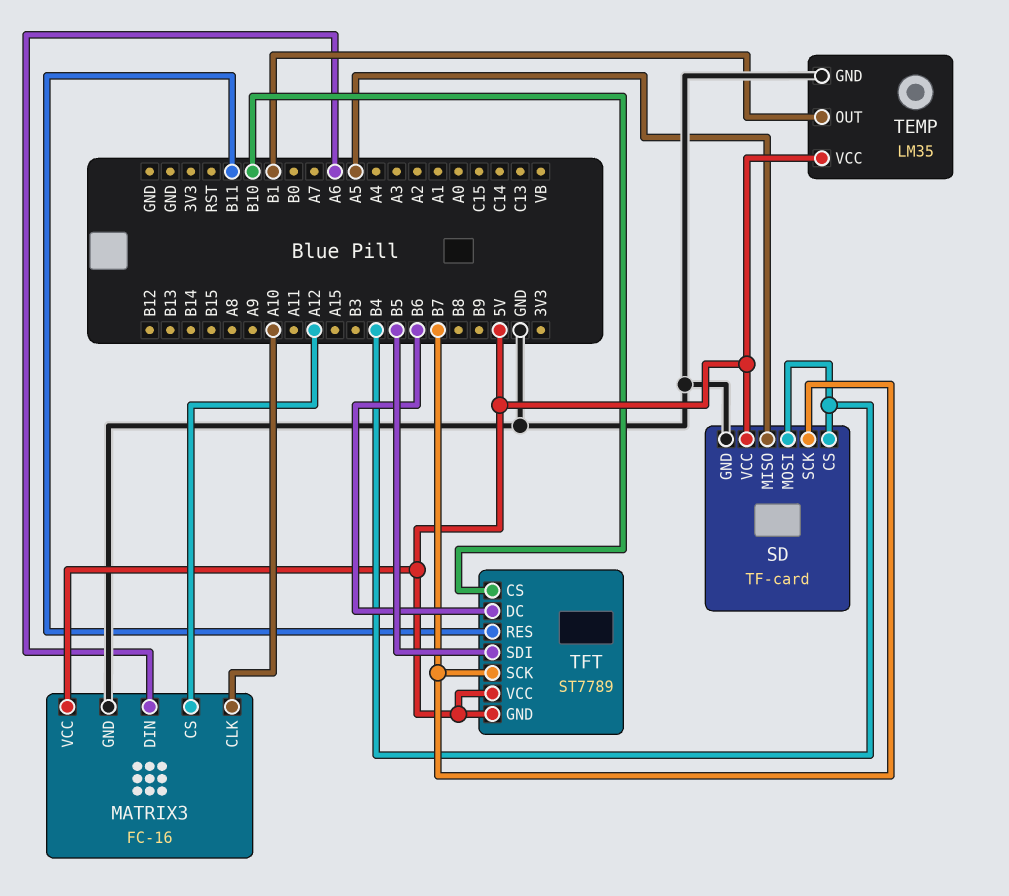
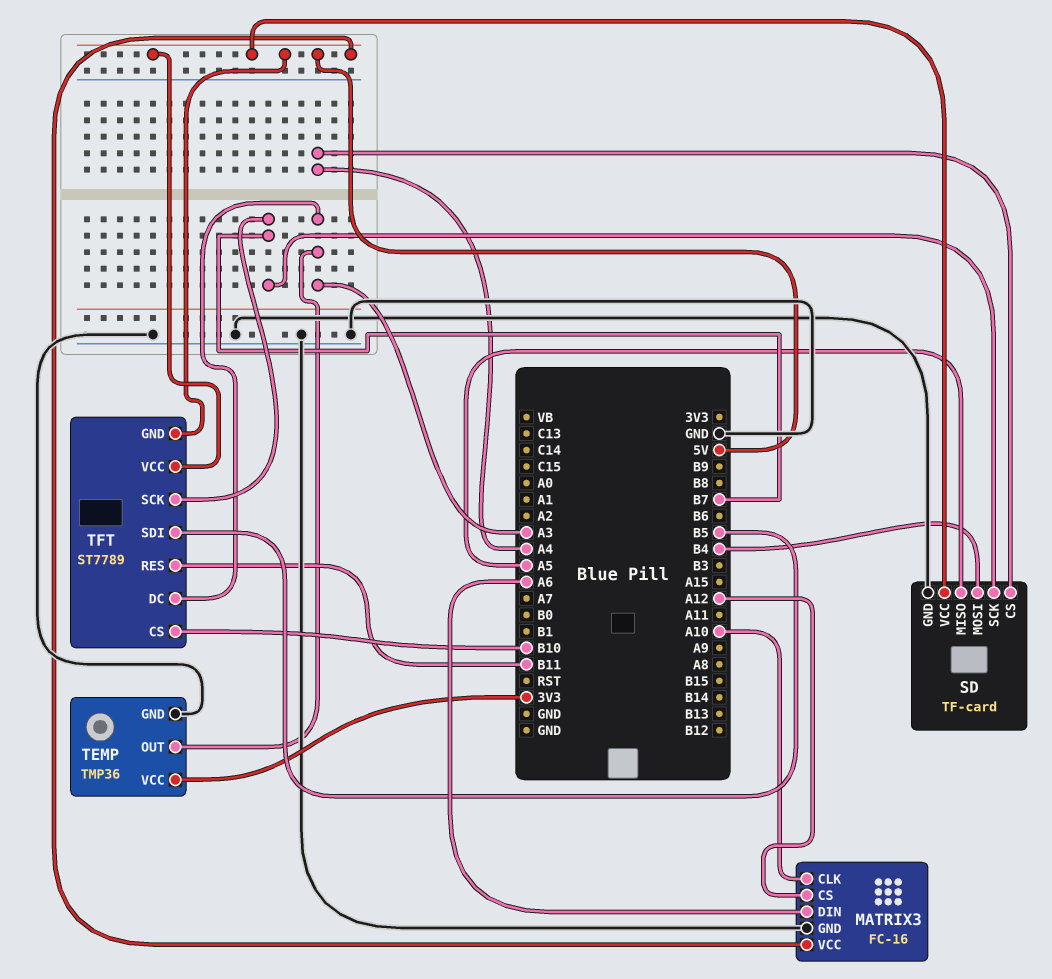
SD pin CS: B4 -> A4
TEMP: LM35 -> TMP36
TEMP pin OUT: B1 -> A3
TEMP pin VCC: 5V -> 3V3
TFT pin DC: B6 -> A3

